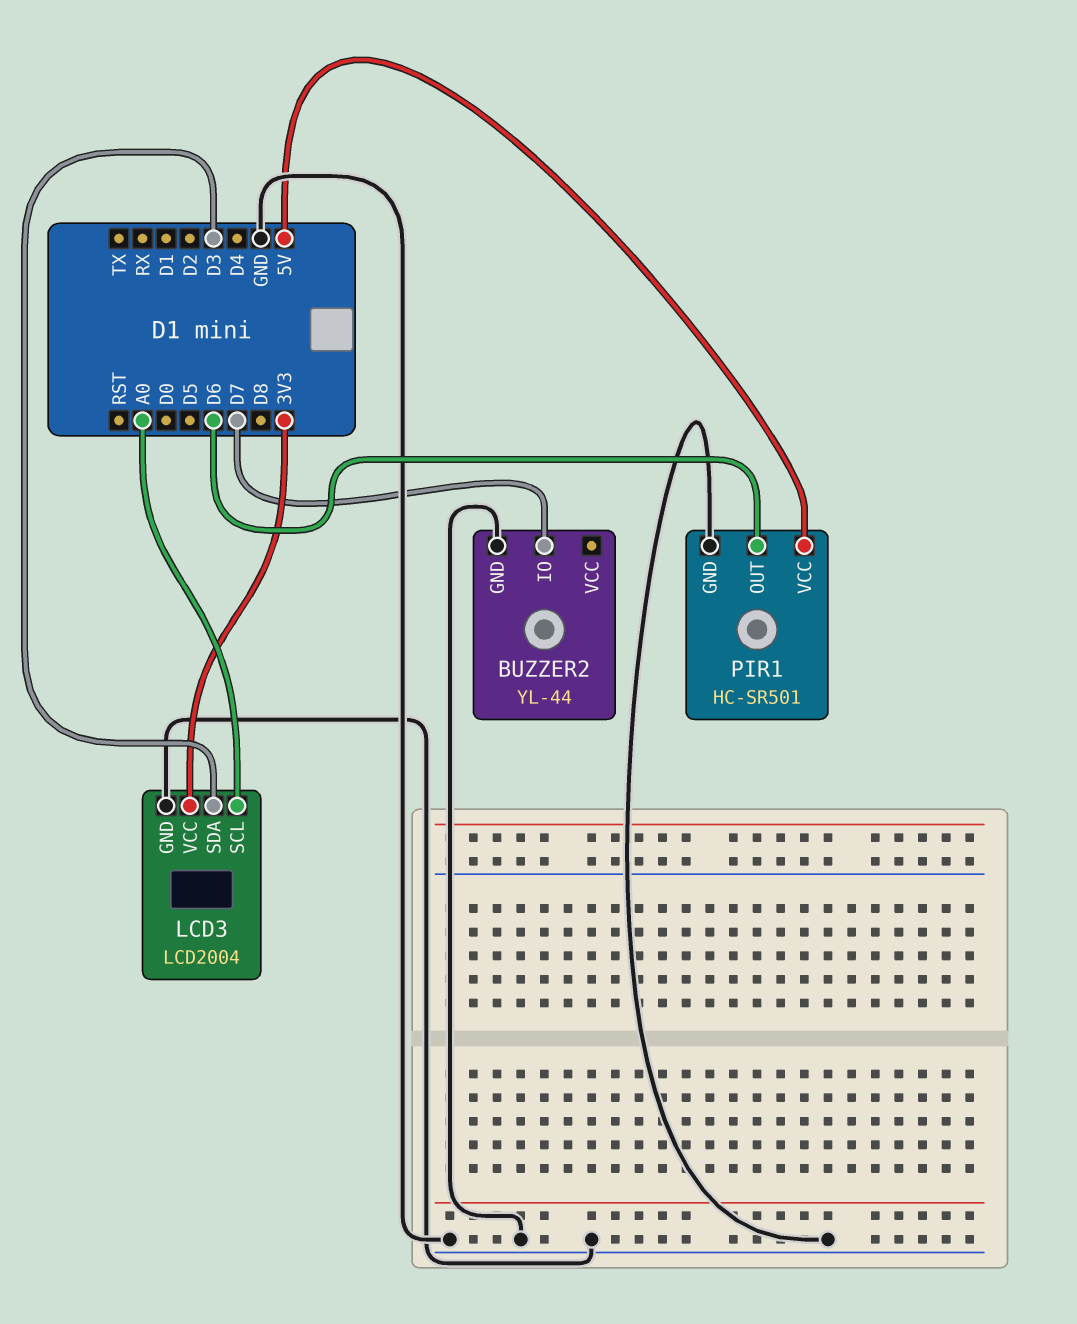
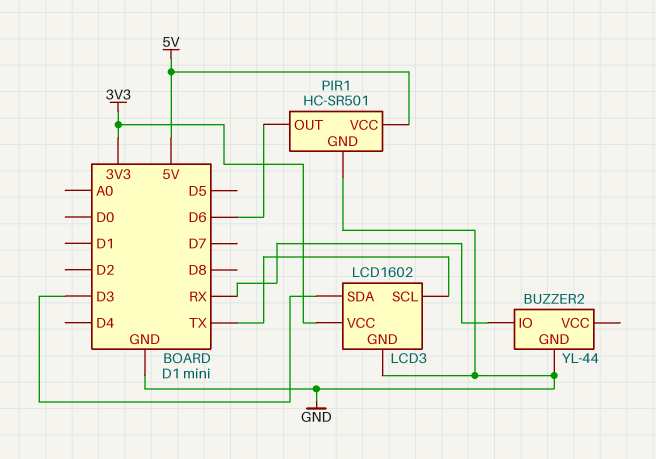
BUZZER2 pin IO: D7 -> RX
LCD3: LCD2004 -> LCD1602
LCD3 pin SCL: A0 -> TX

